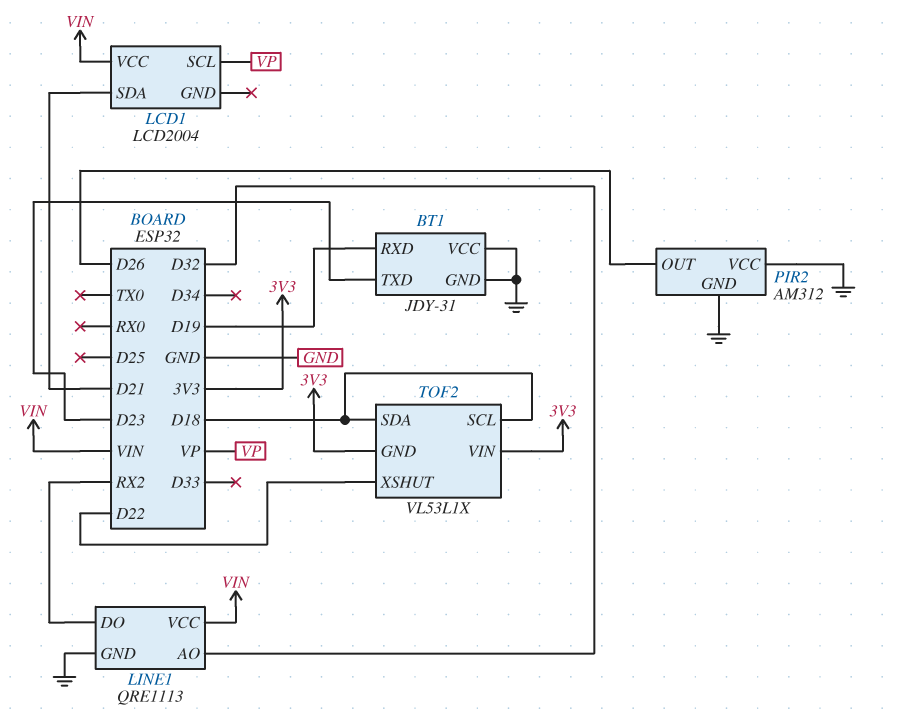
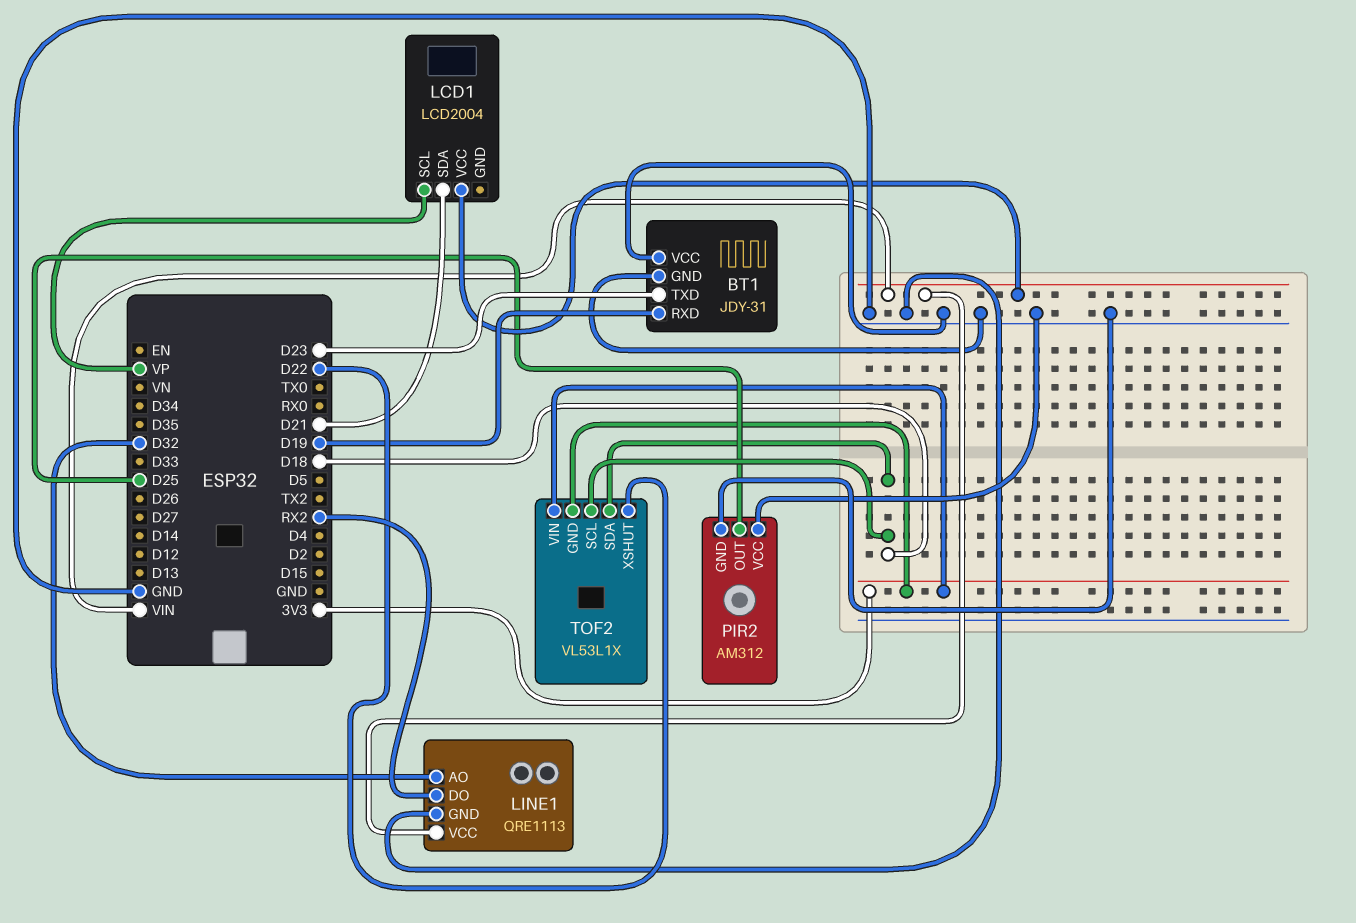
PIR2 pin OUT: D26 -> D25

